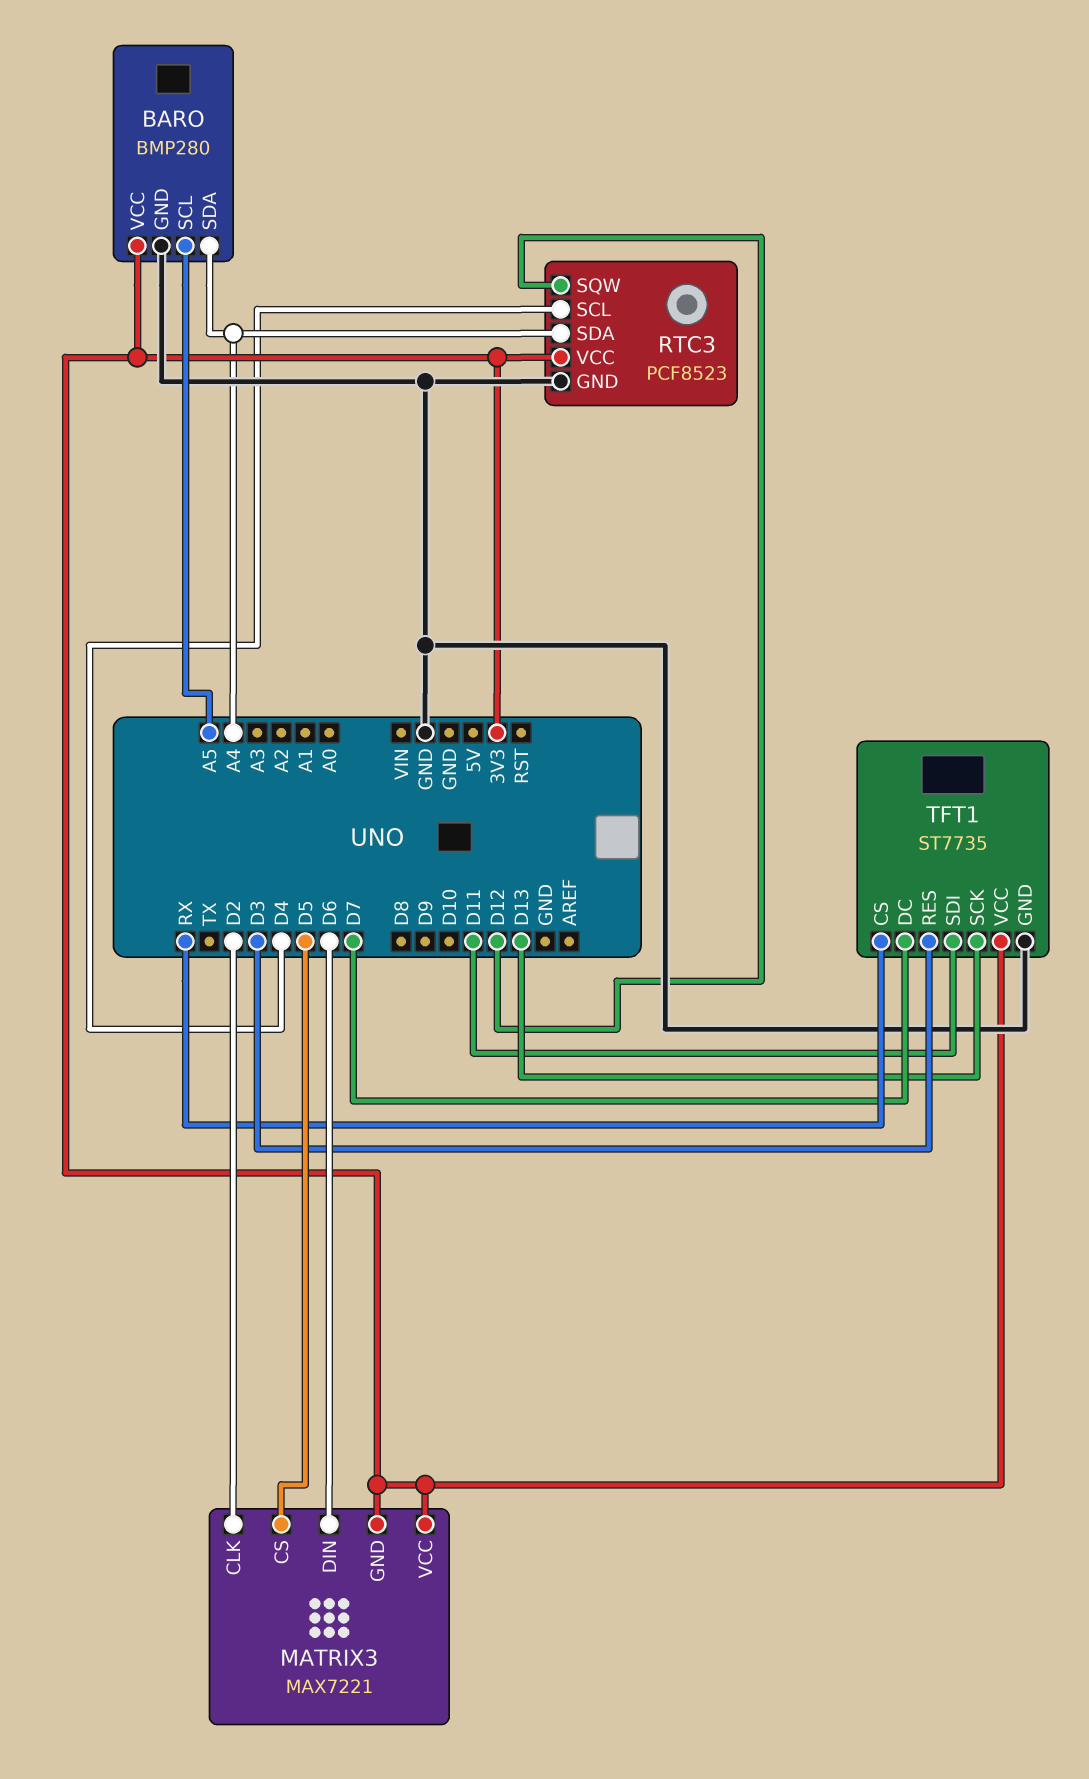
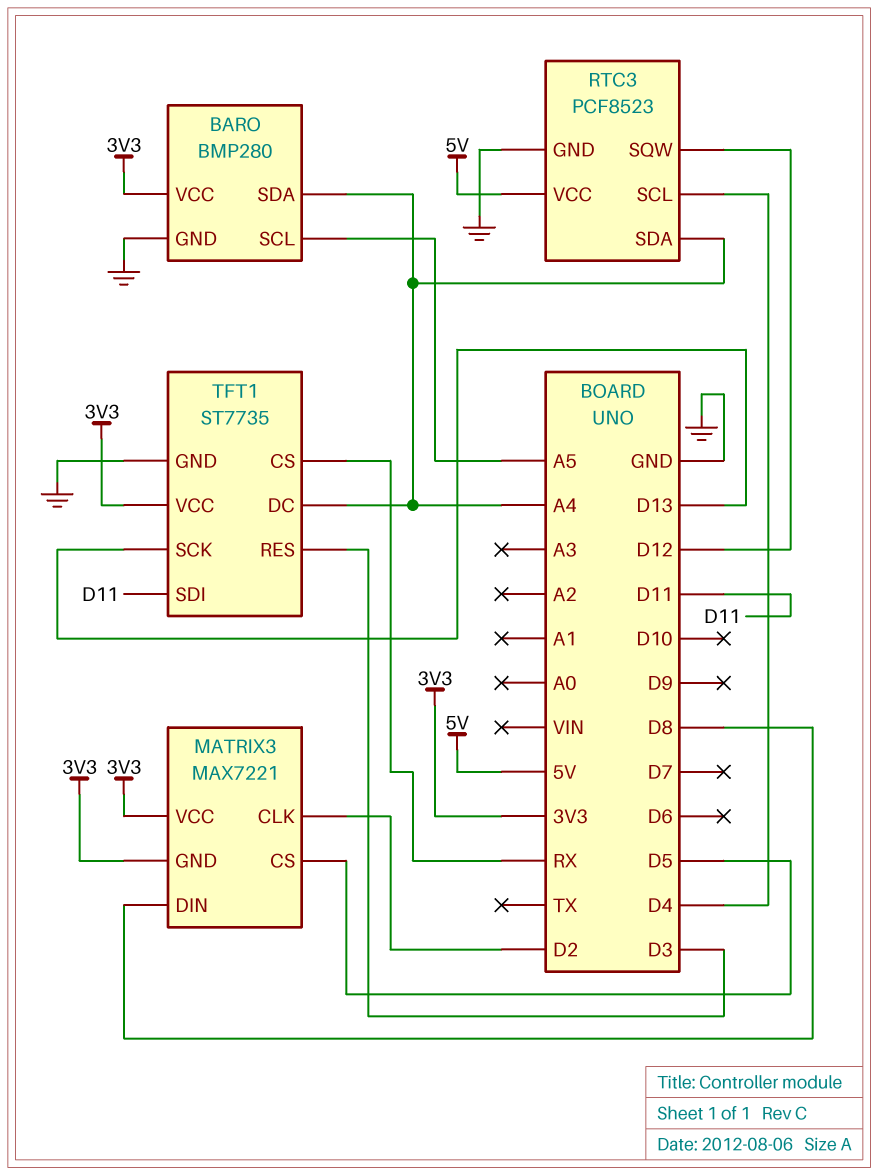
MATRIX3 pin DIN: D6 -> D8
RTC3 pin VCC: 3V3 -> 5V
TFT1 pin DC: D7 -> A4

